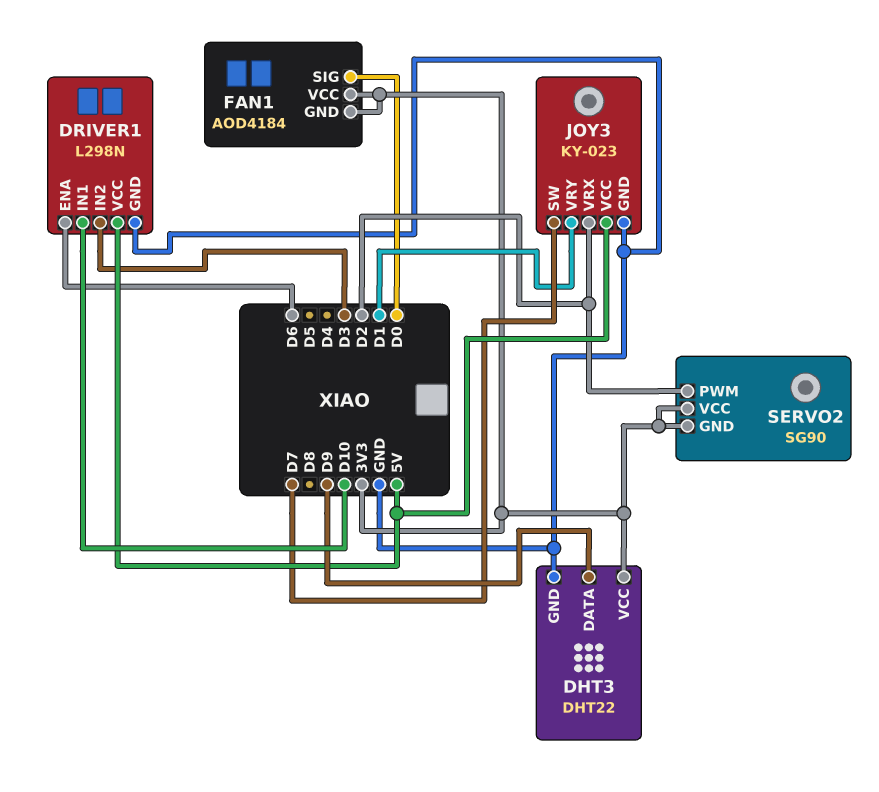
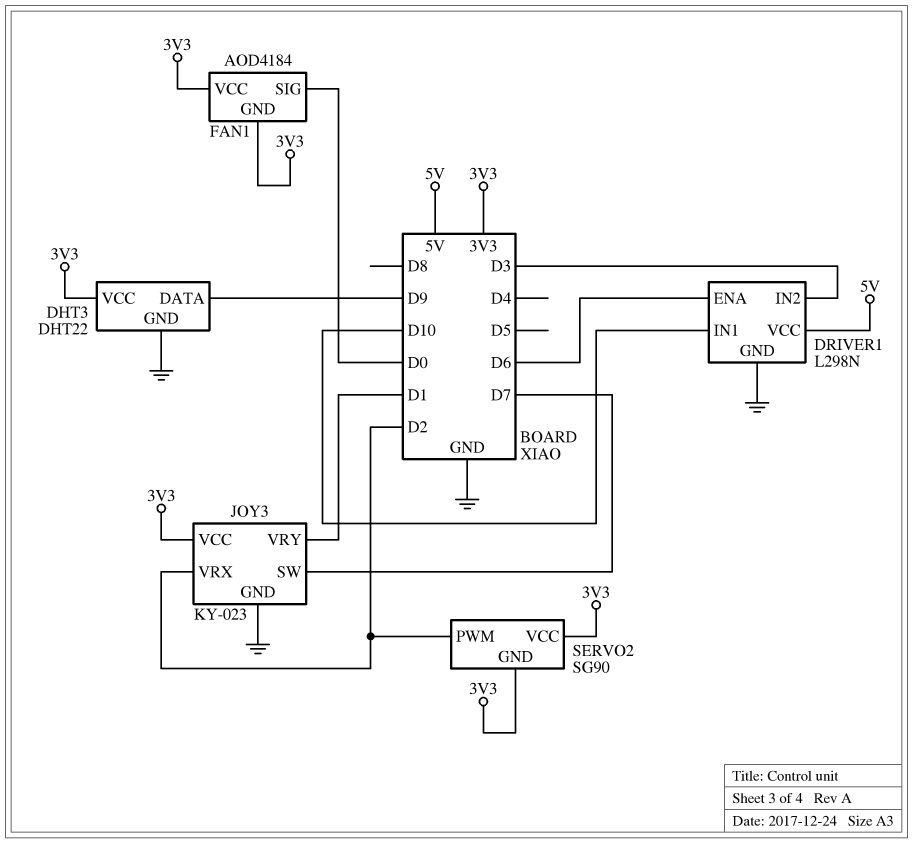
JOY3 pin VCC: 5V -> 3V3

